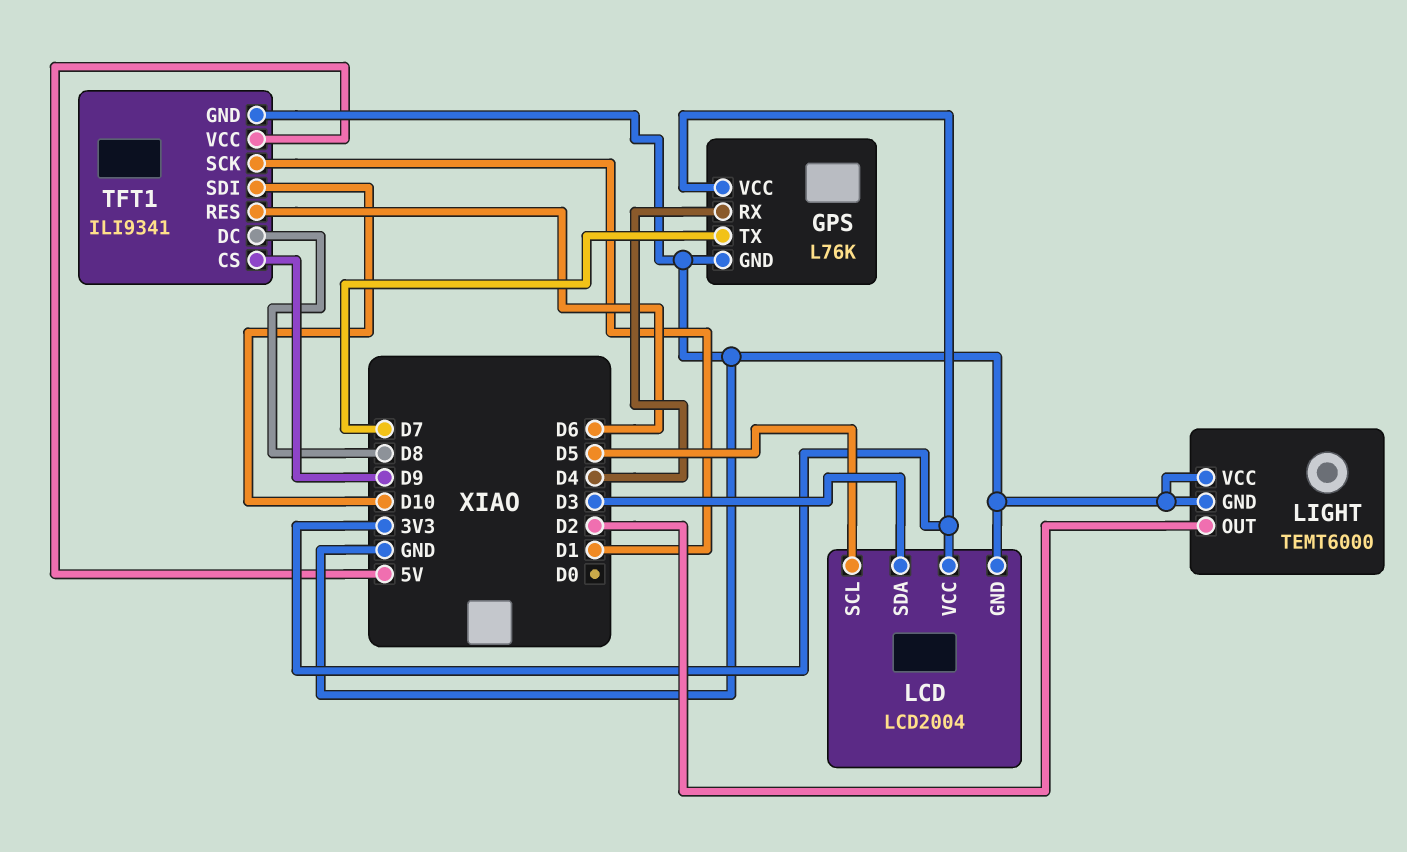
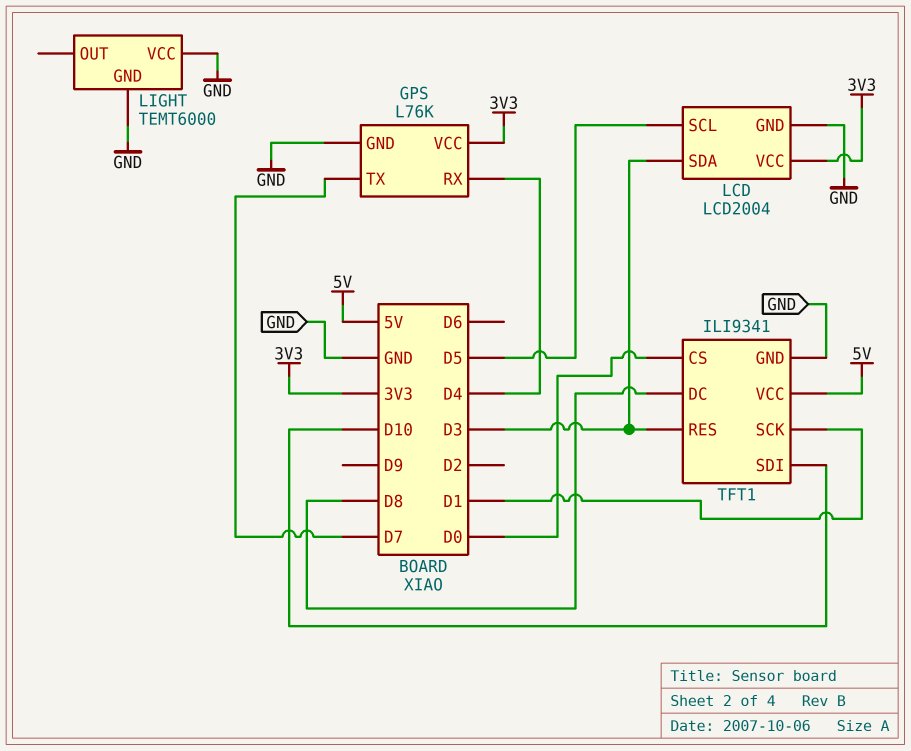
LIGHT pin OUT: D2 -> none
TFT1 pin CS: D9 -> D0
TFT1 pin RES: D6 -> D3

